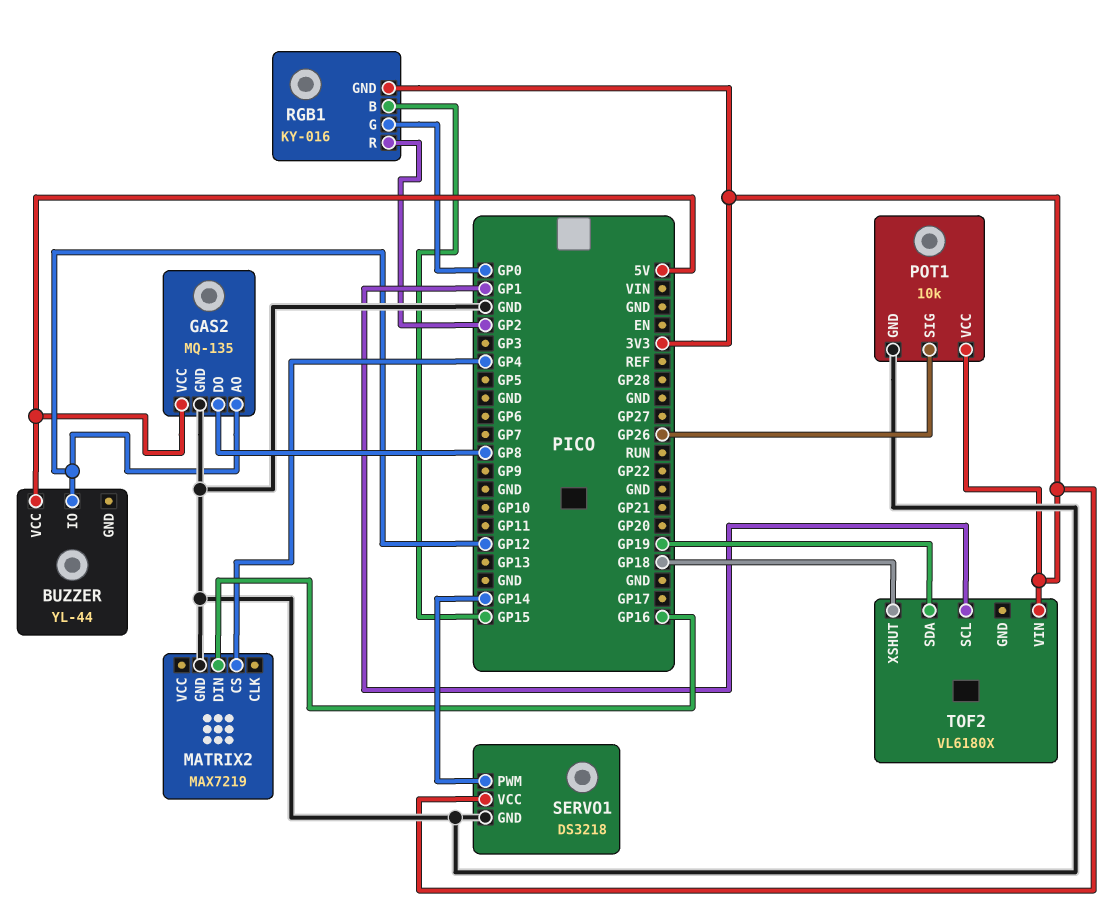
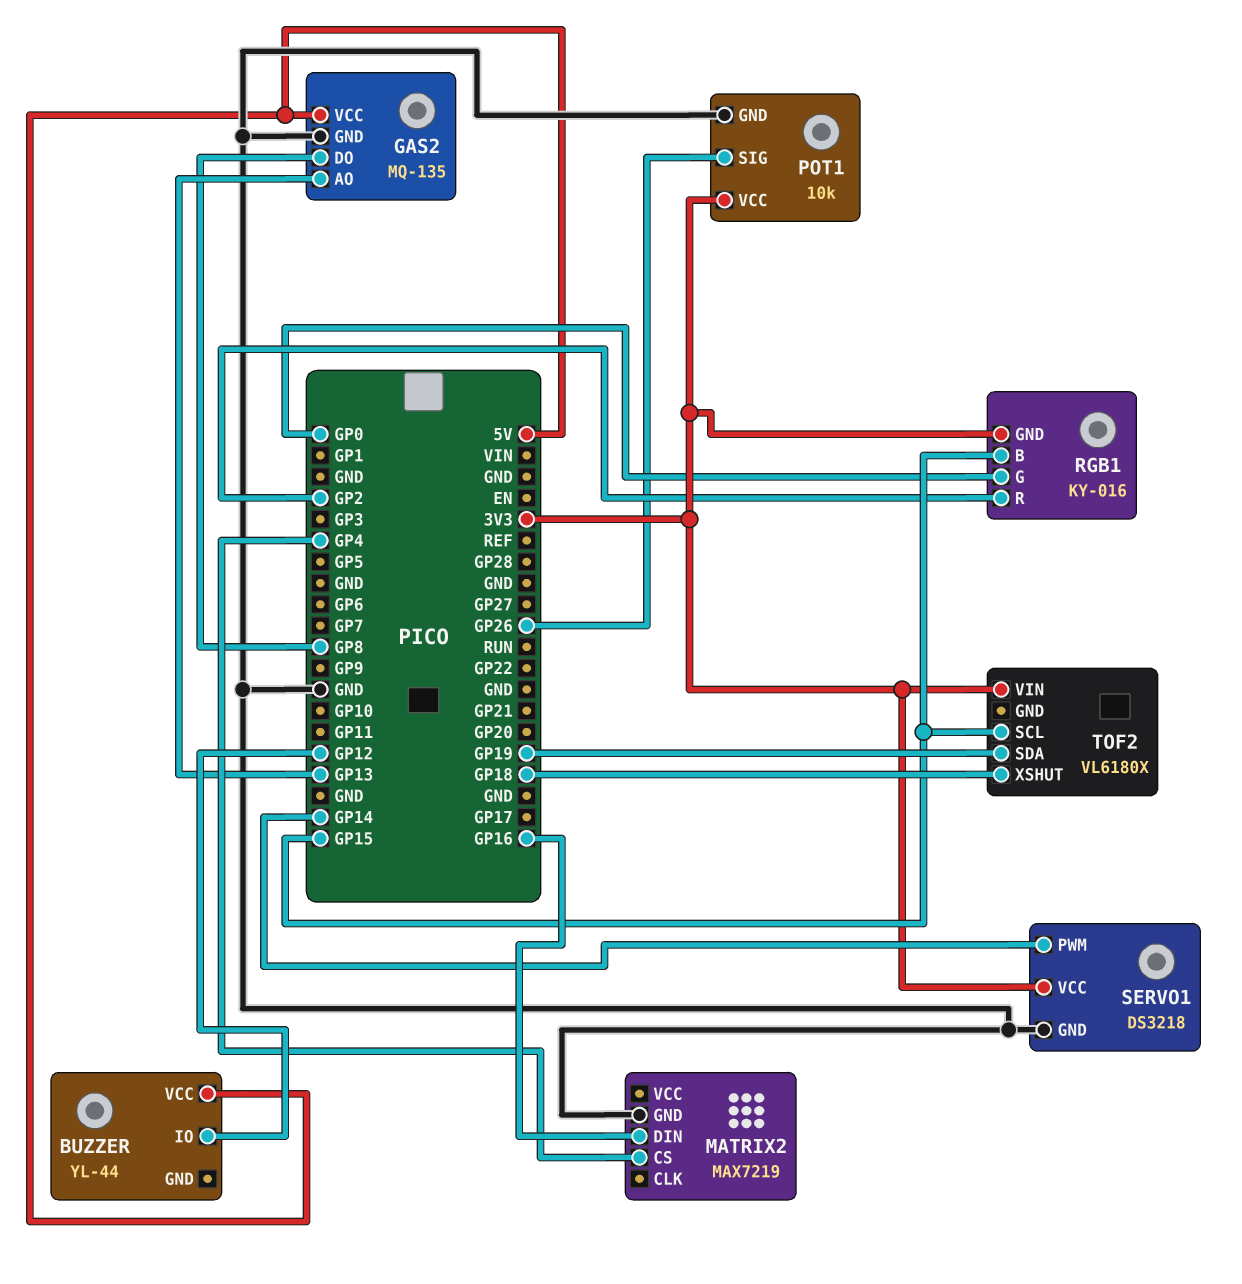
GAS2 pin AO: GP12 -> GP13
TOF2 pin SCL: GP1 -> GP15

